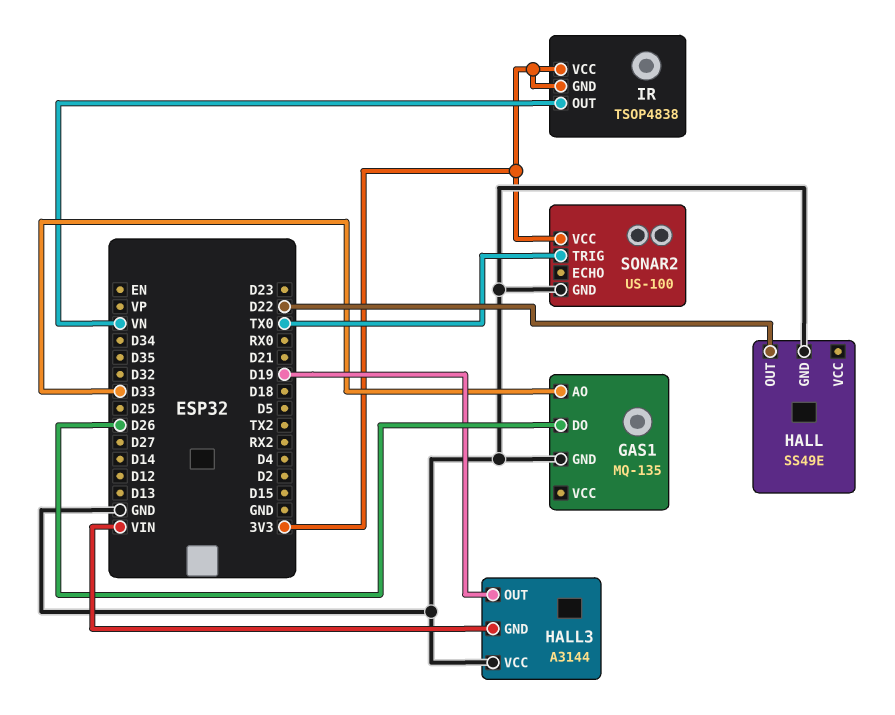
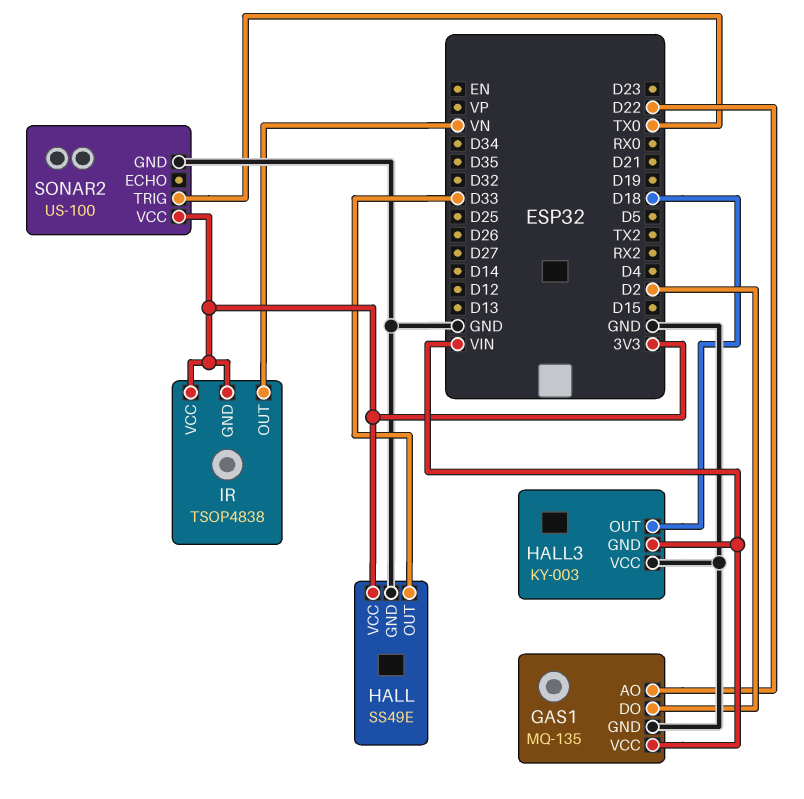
GAS1 pin AO: D33 -> D22
GAS1 pin DO: D26 -> D2
GAS1 pin VCC: none -> VIN
HALL pin OUT: D22 -> D33
HALL pin VCC: none -> 3V3
HALL3: A3144 -> KY-003
HALL3 pin OUT: D19 -> D18

